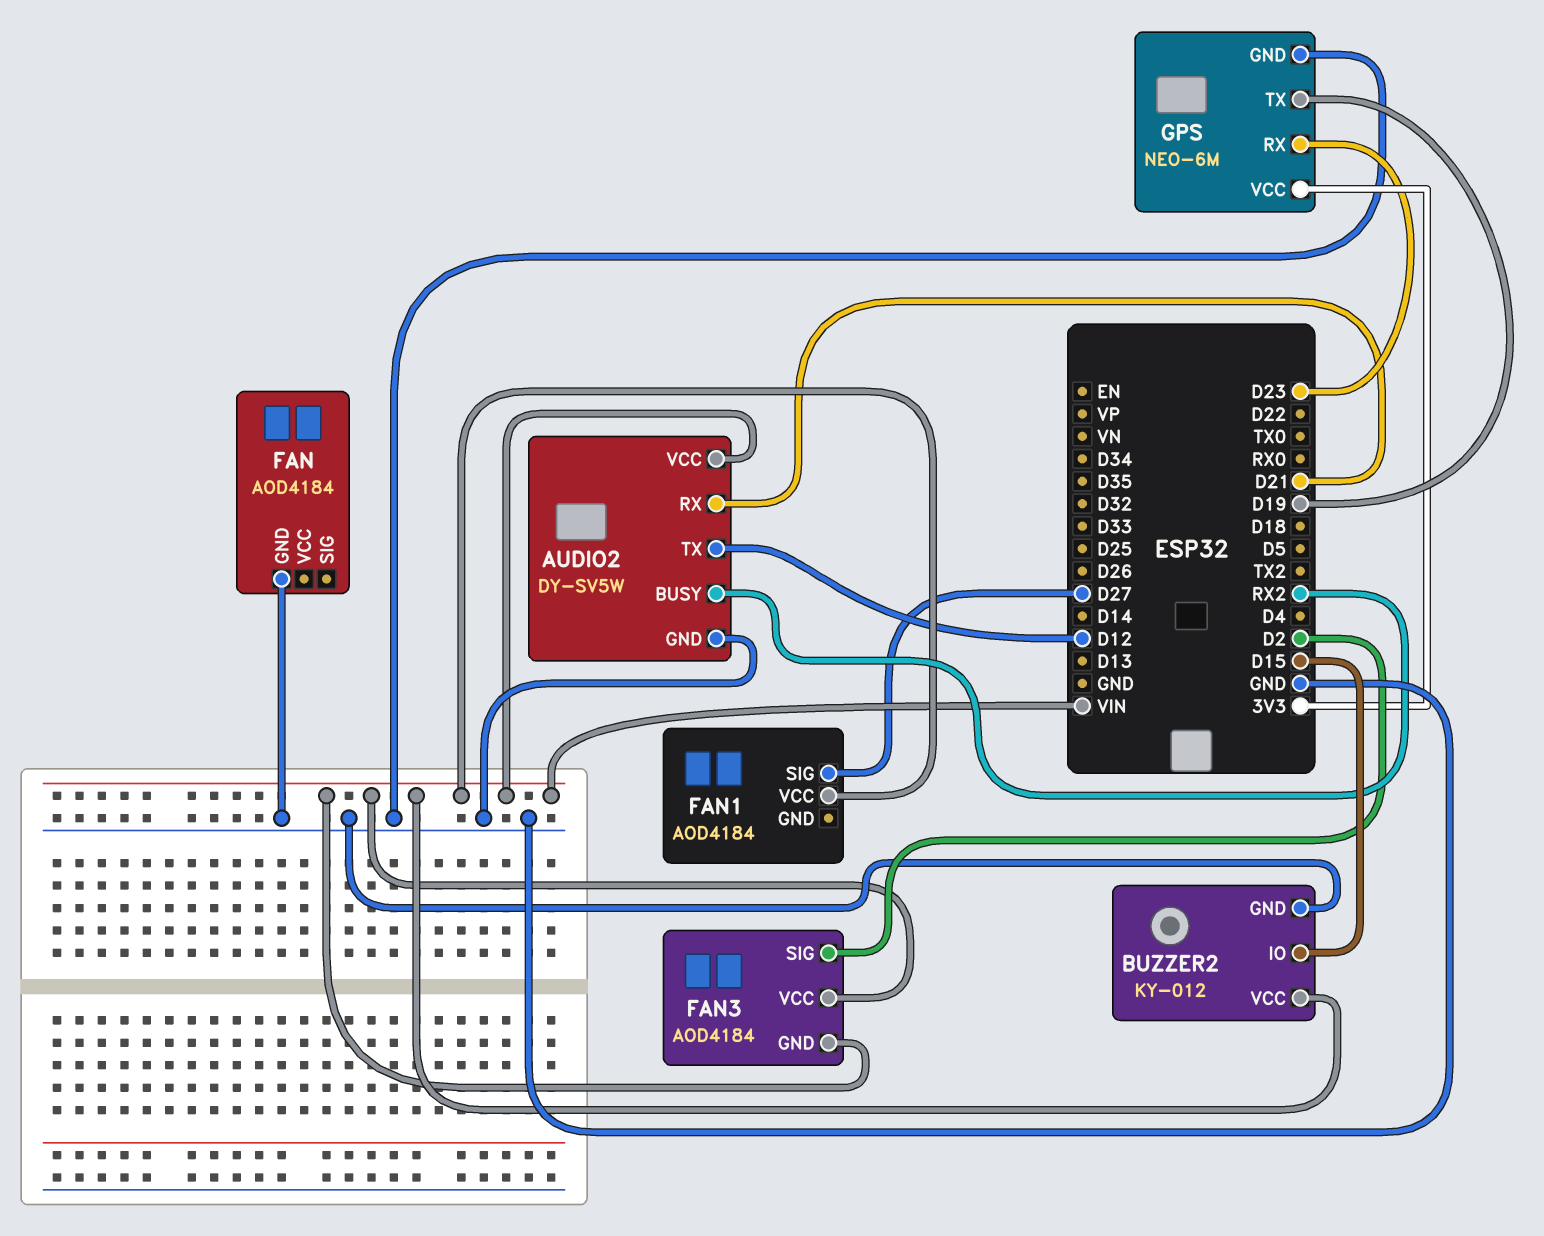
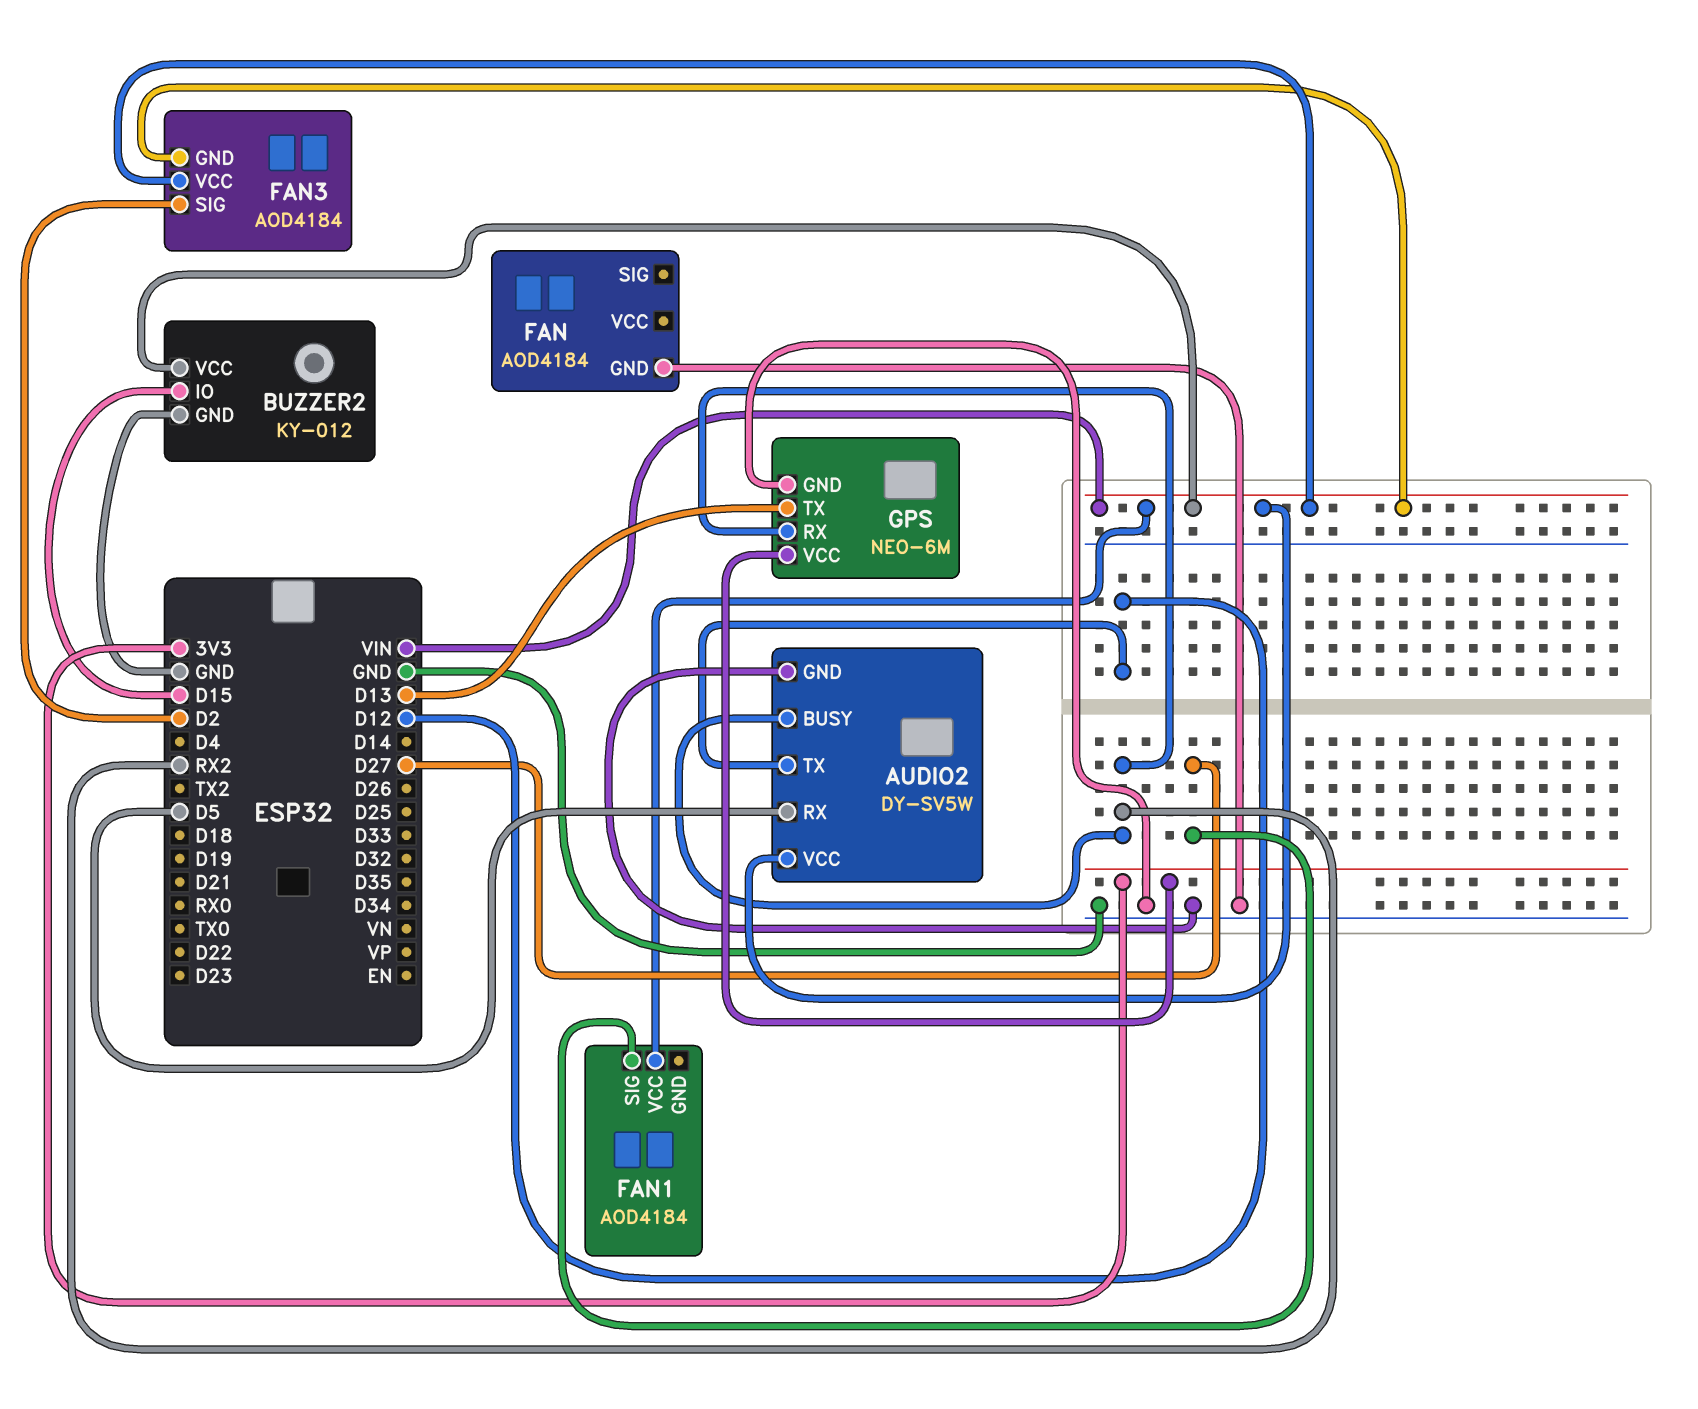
AUDIO2 pin RX: D21 -> D5
GPS pin RX: D23 -> RX2
GPS pin TX: D19 -> D13

